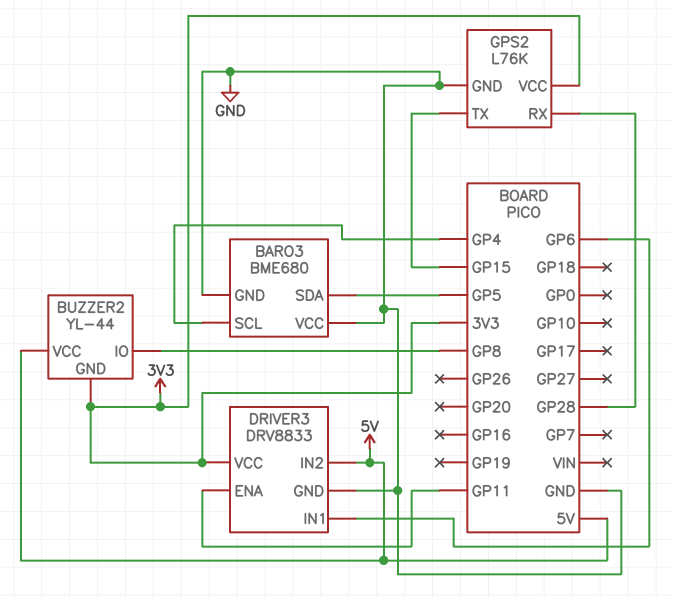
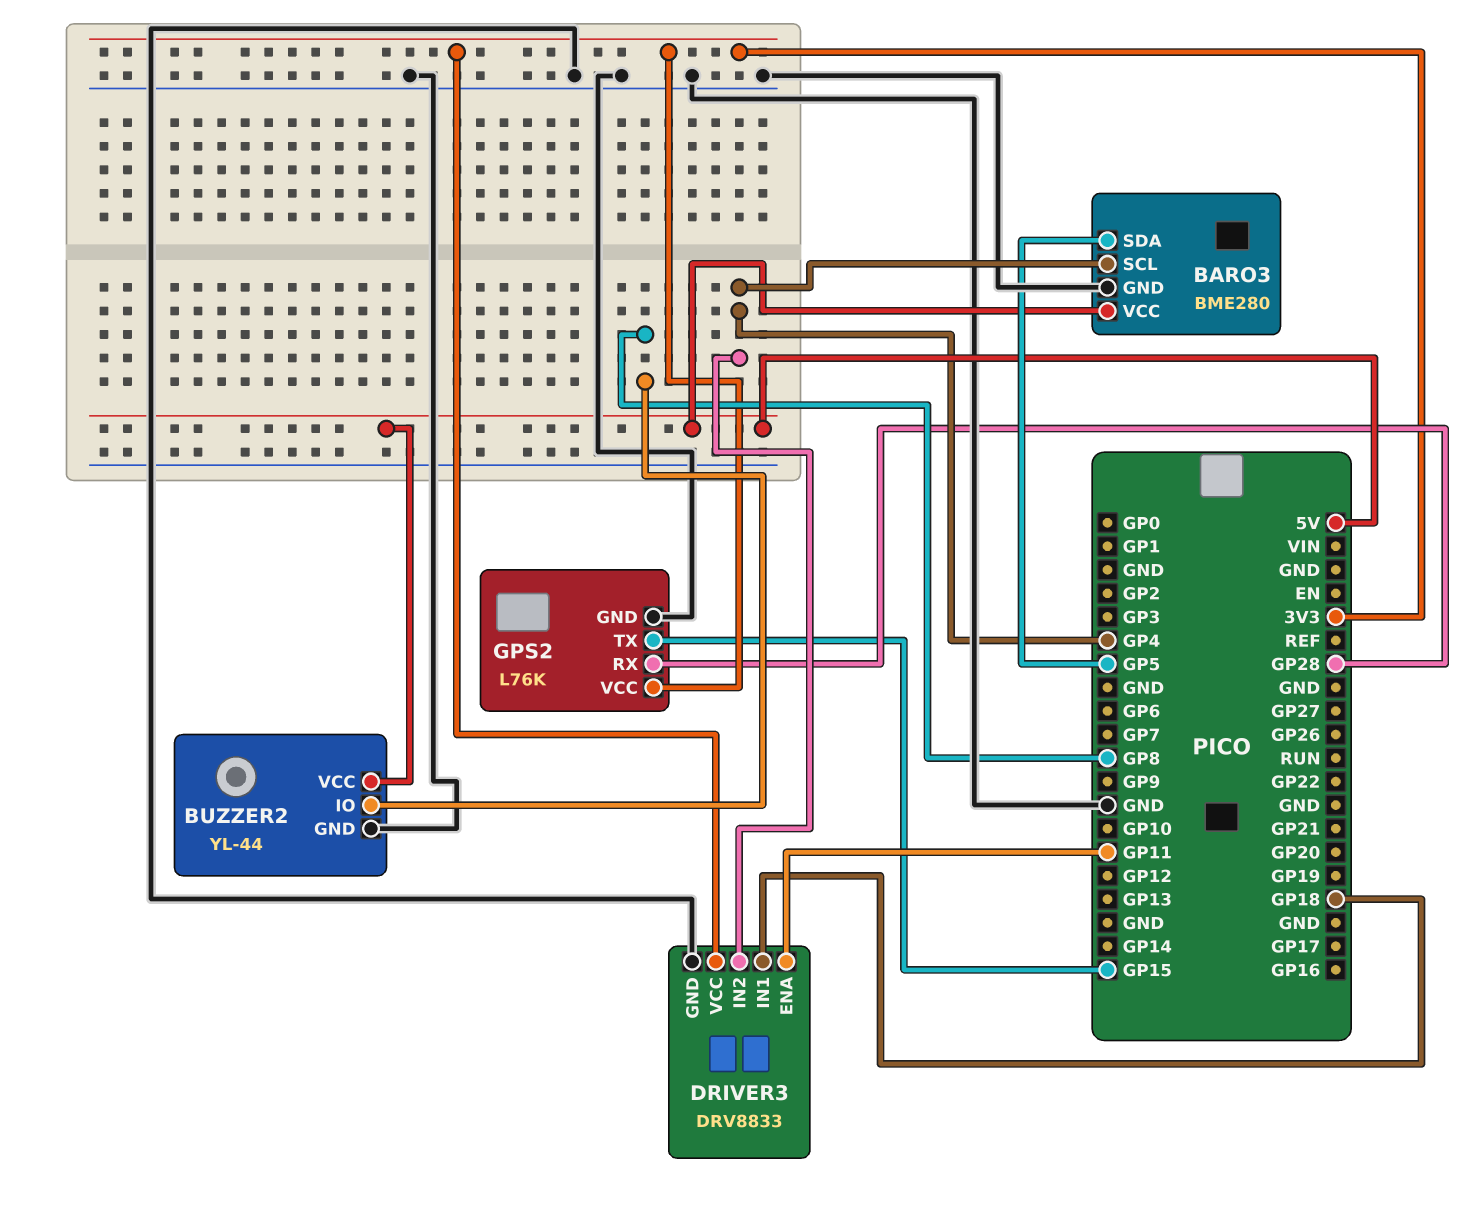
BARO3: BME680 -> BME280
BARO3 pin VCC: GND -> 5V
BUZZER2 pin GND: 3V3 -> GND
DRIVER3 pin IN1: GP6 -> GP18
DRIVER3 pin IN2: 5V -> GP4

